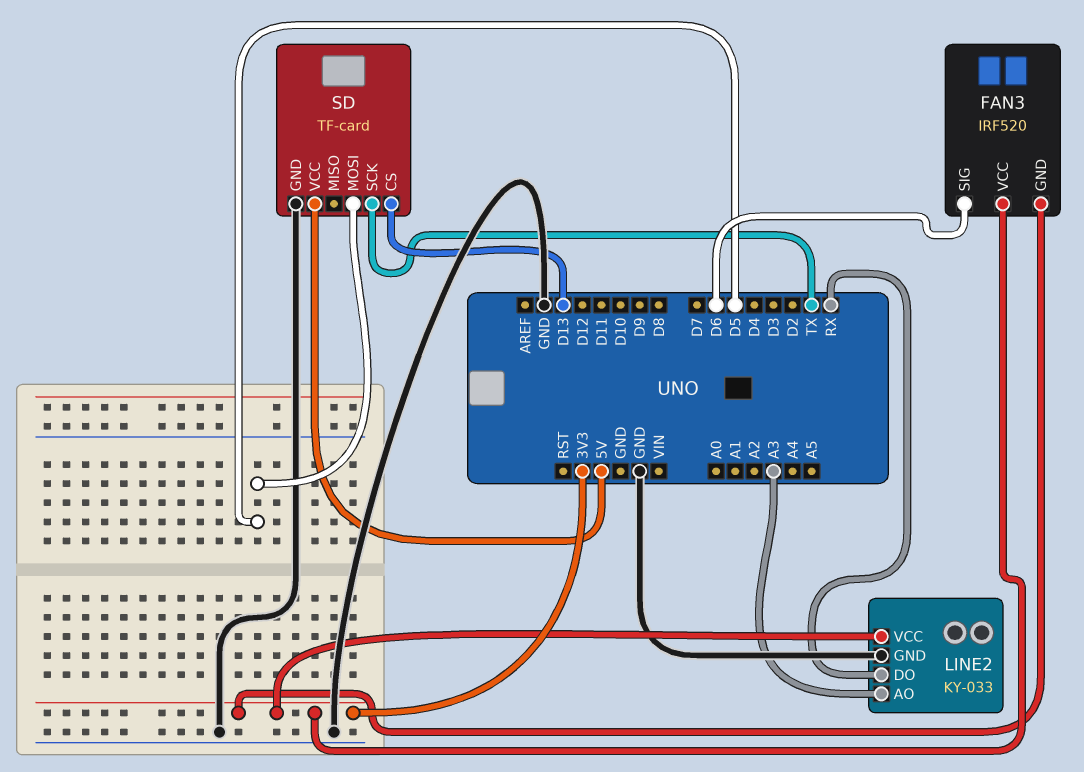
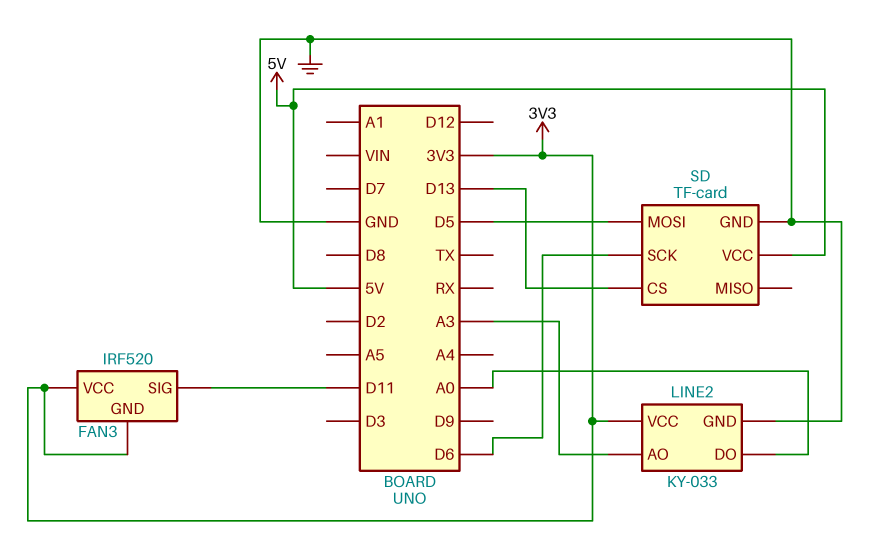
FAN3 pin SIG: D6 -> D11
LINE2 pin DO: RX -> A0
SD pin SCK: TX -> D6

